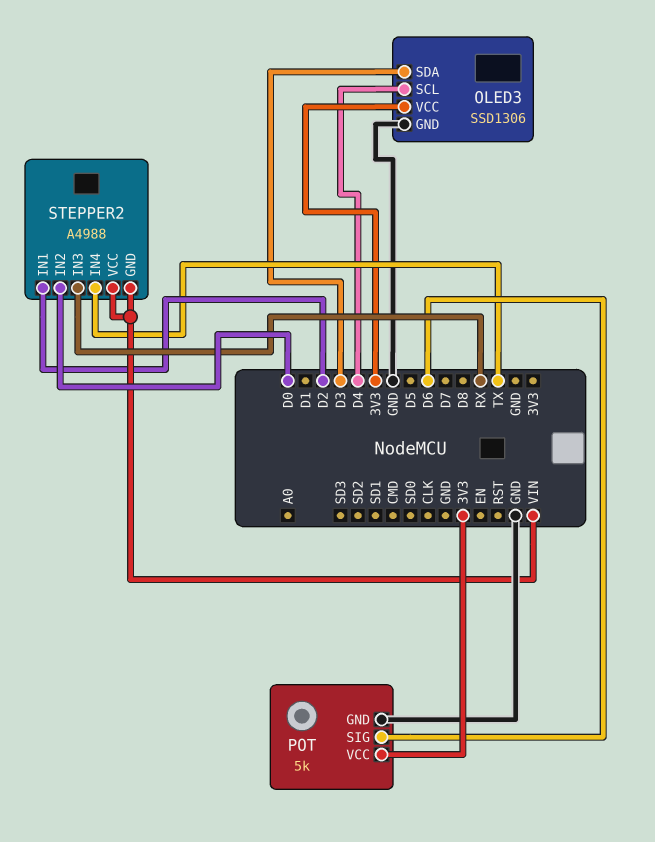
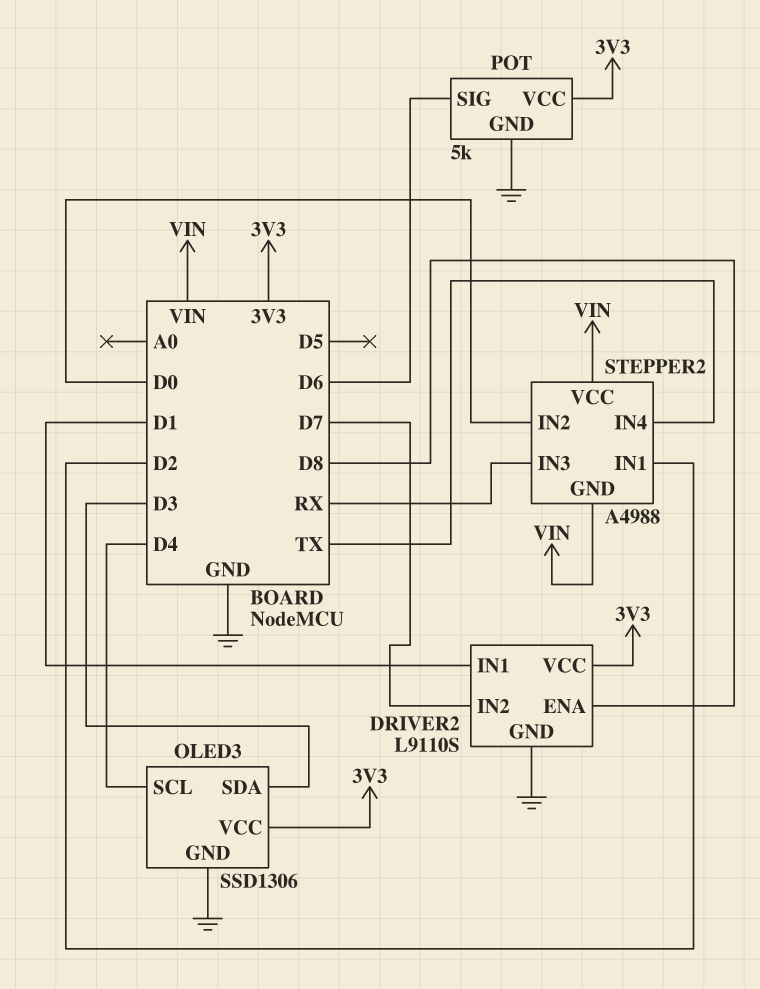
DRIVER2: none -> L9110S
DRIVER2 pin ENA: none -> D8
DRIVER2 pin GND: none -> GND
DRIVER2 pin IN1: none -> D1
DRIVER2 pin IN2: none -> D7
DRIVER2 pin VCC: none -> 3V3

